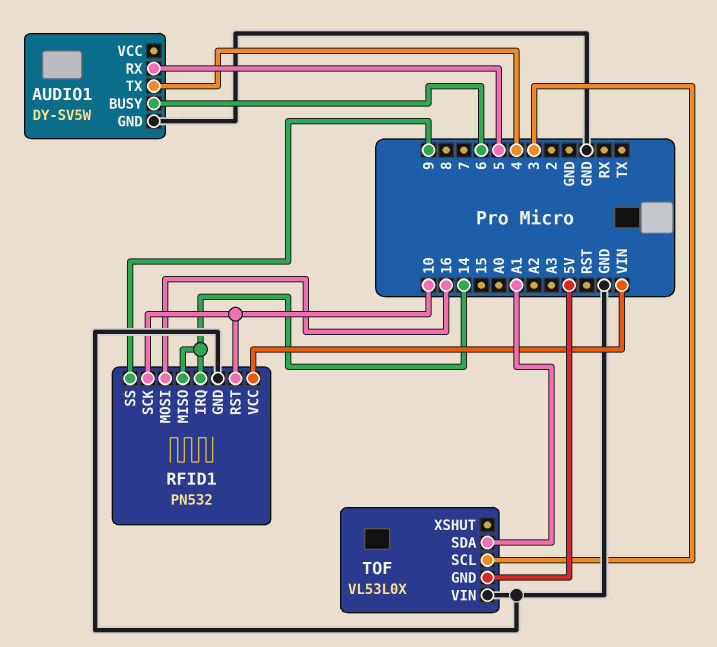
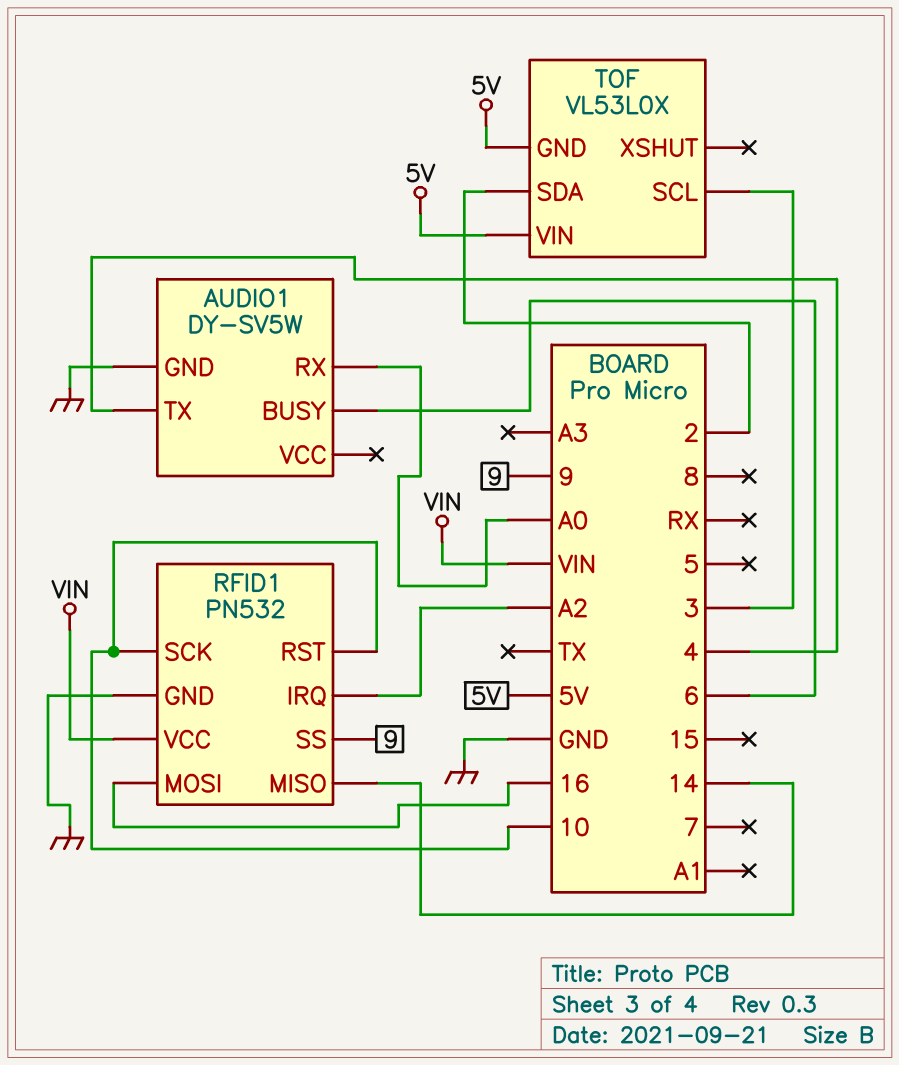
AUDIO1 pin RX: 5 -> A0
RFID1 pin IRQ: 14 -> A2
TOF pin SDA: A1 -> 2
TOF pin VIN: GND -> 5V

